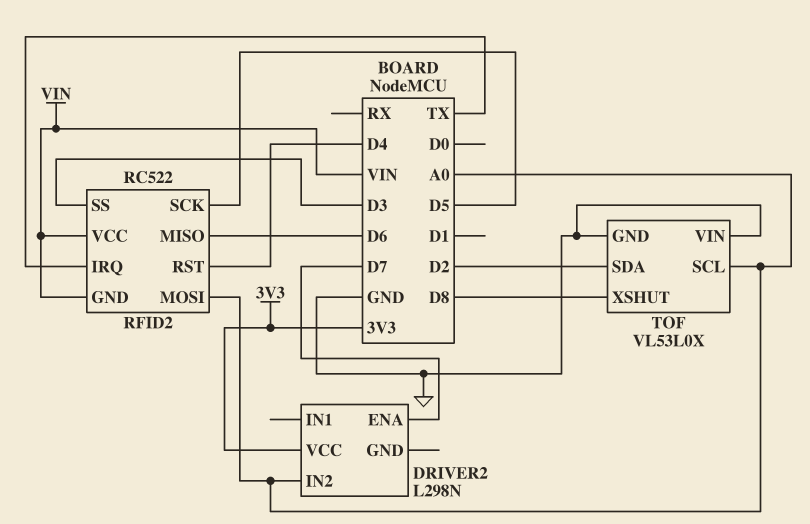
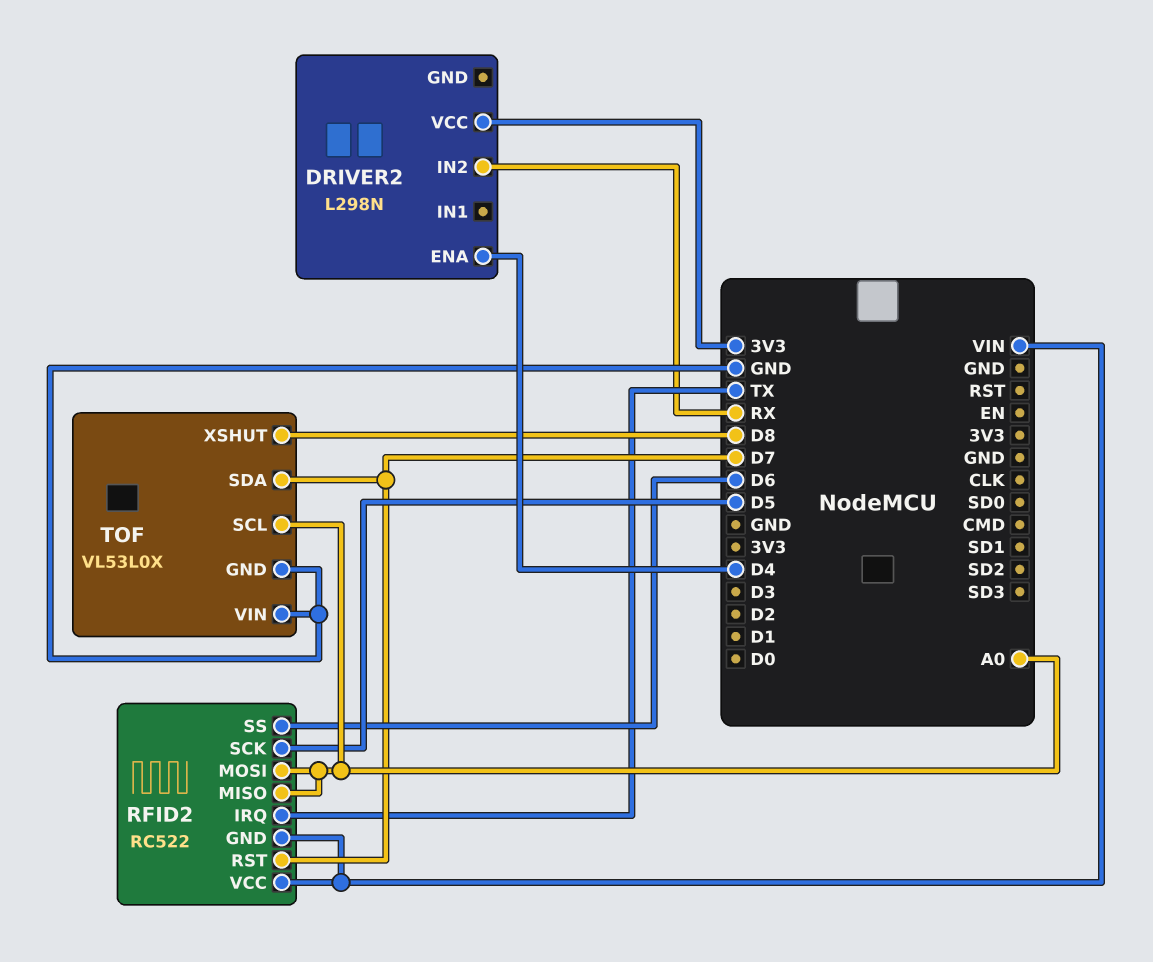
DRIVER2 pin ENA: D7 -> D4
DRIVER2 pin IN2: A0 -> RX
RFID2 pin MISO: D6 -> A0
RFID2 pin RST: D4 -> D7
RFID2 pin SS: D3 -> D6
TOF pin SDA: D2 -> D7

